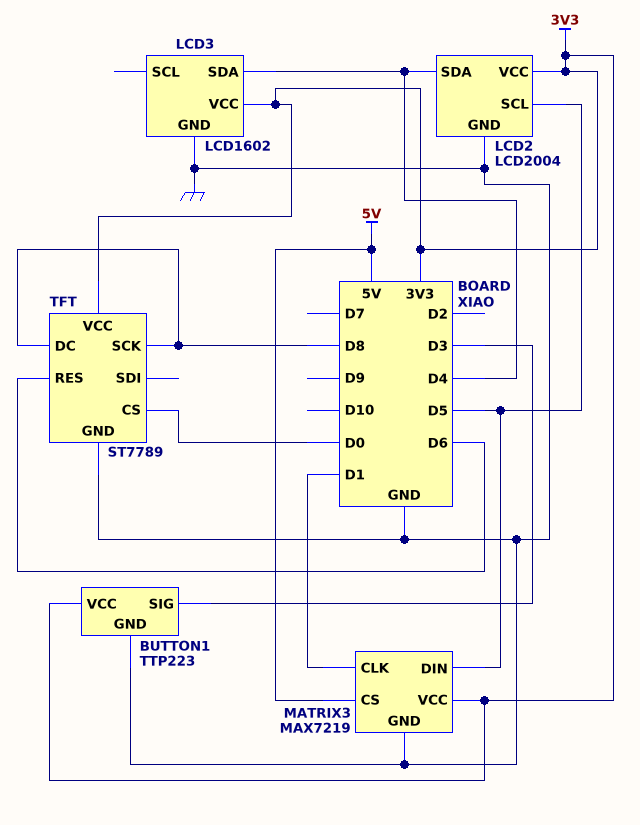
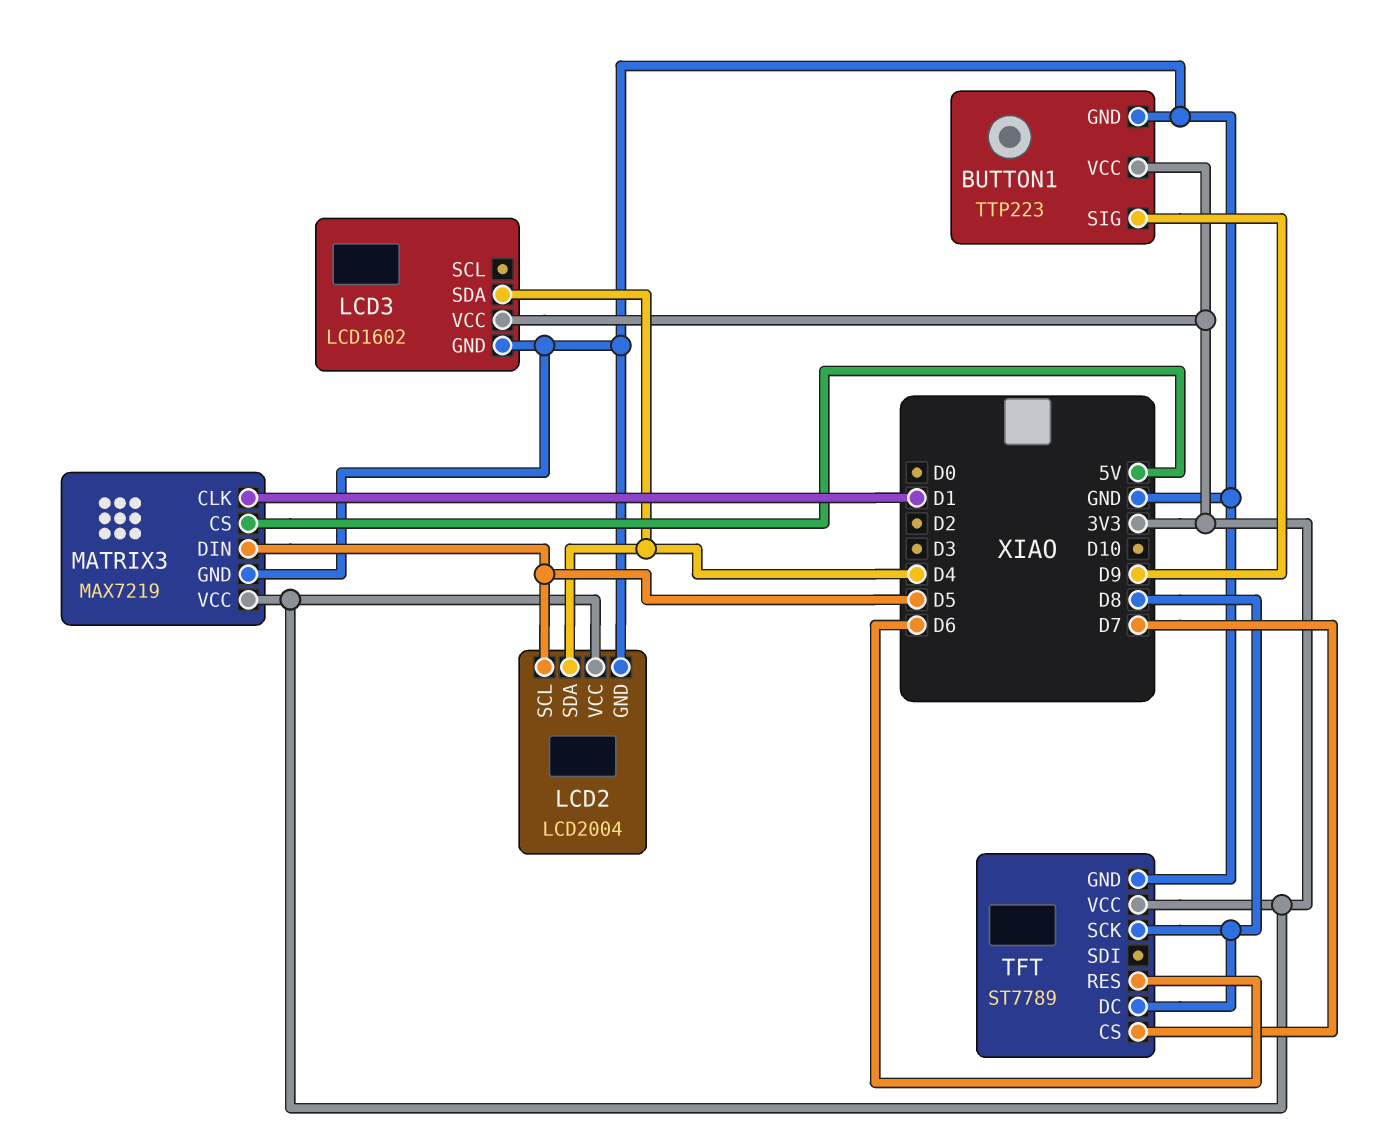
BUTTON1 pin SIG: D3 -> D9
TFT pin CS: D0 -> D7

